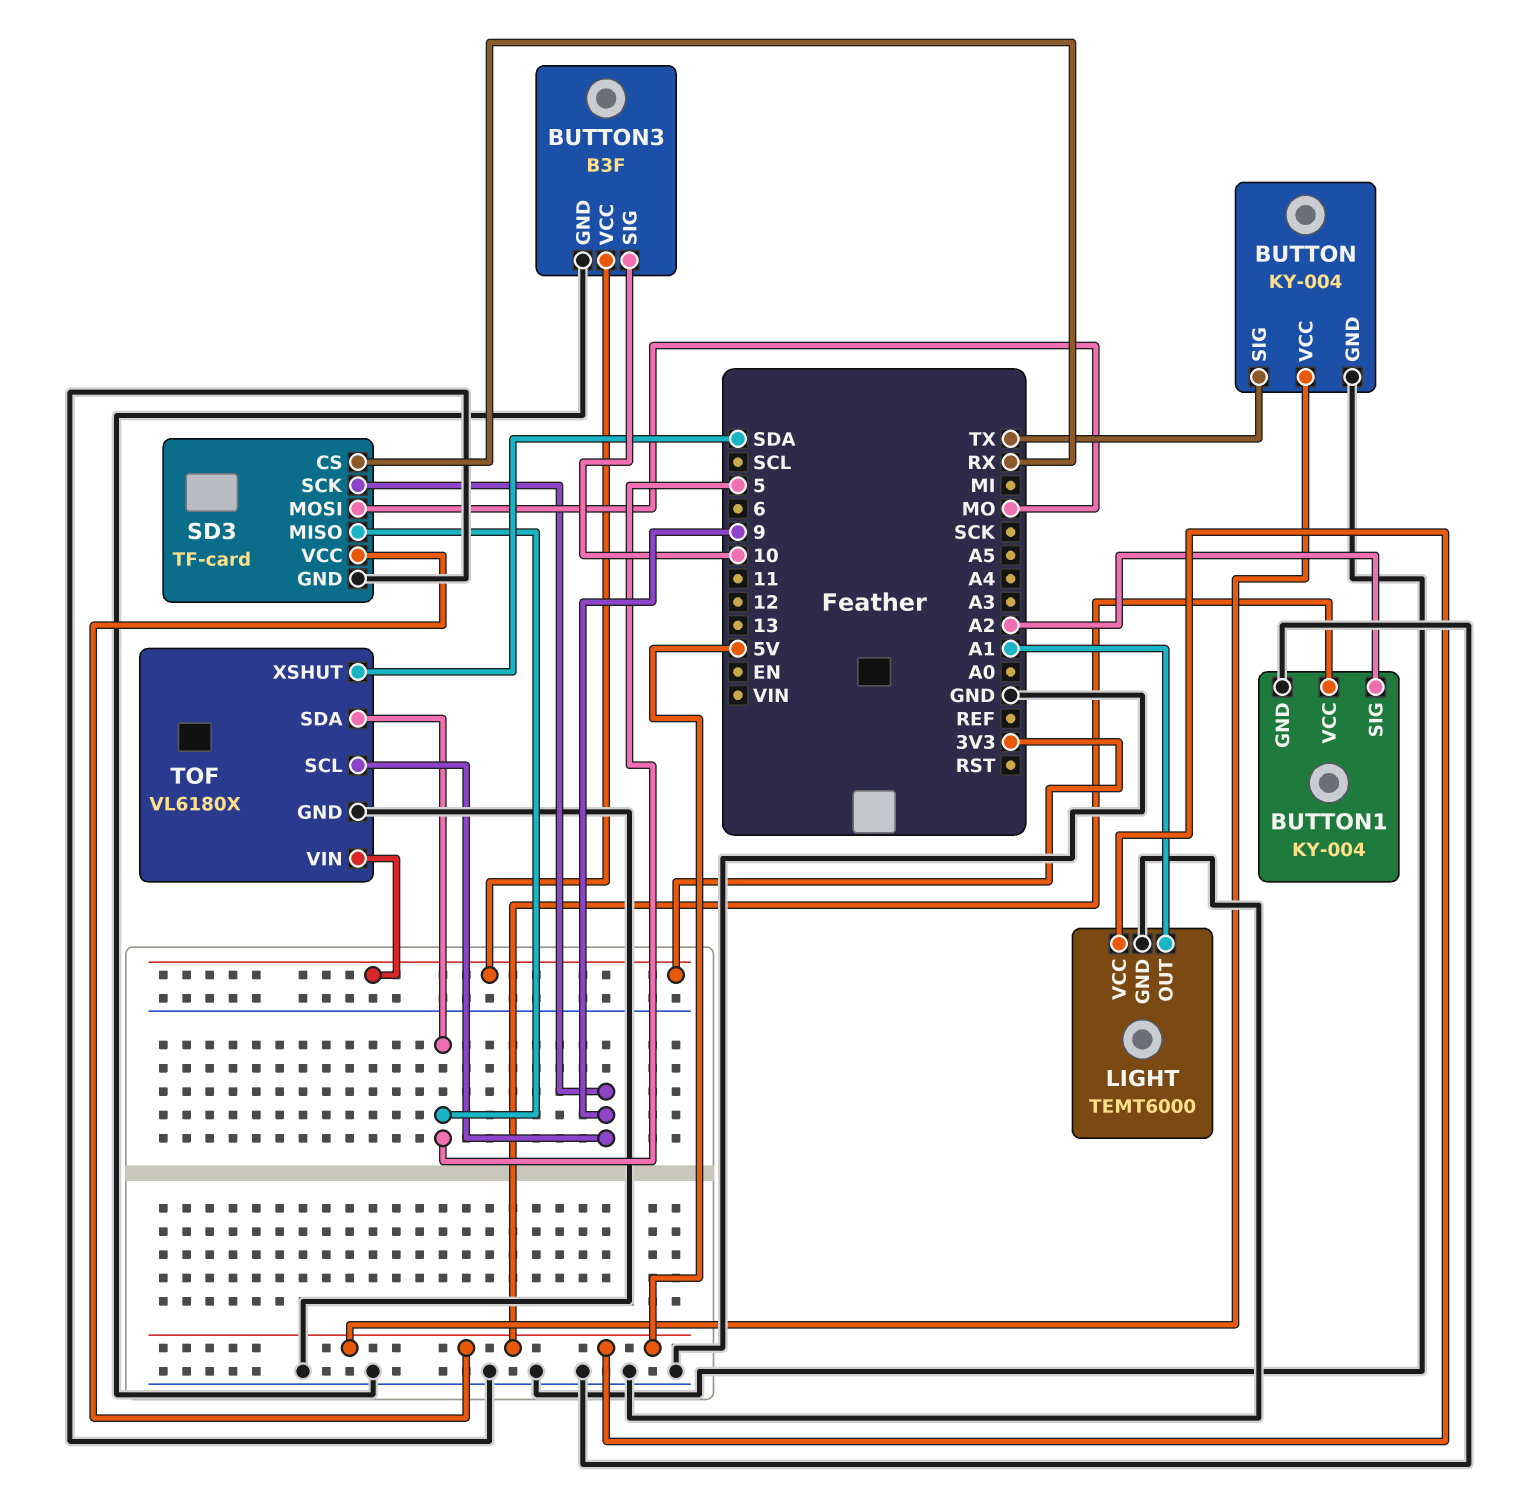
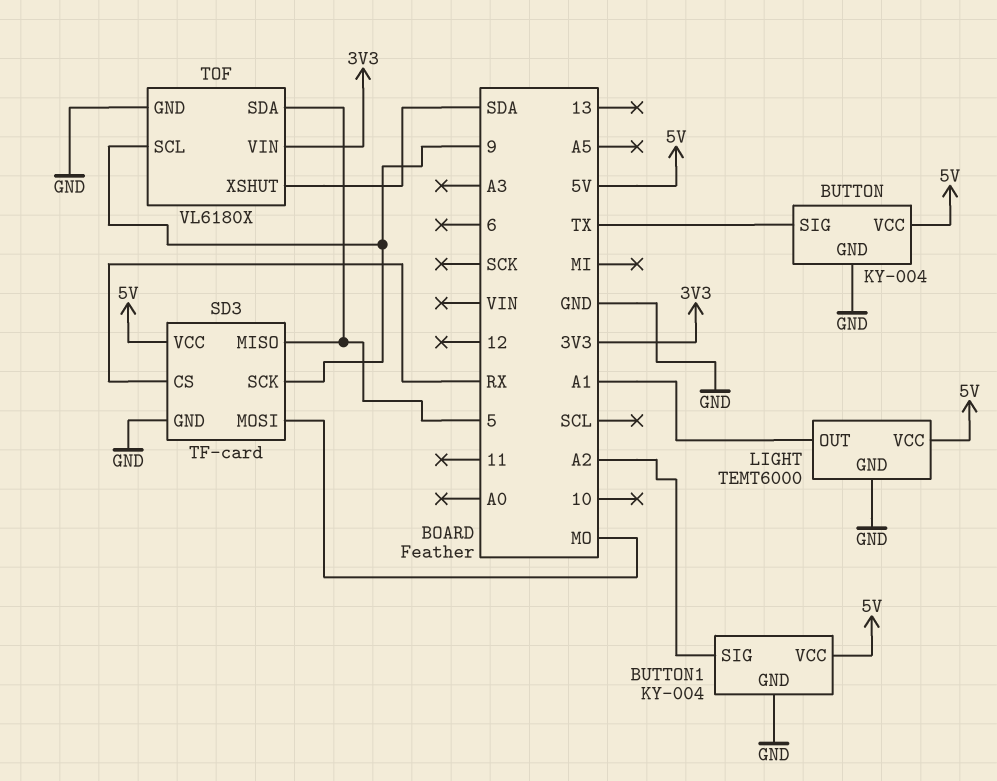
BUTTON3: B3F -> none
BUTTON3 pin GND: GND -> none
BUTTON3 pin SIG: 10 -> none
BUTTON3 pin VCC: 3V3 -> none

